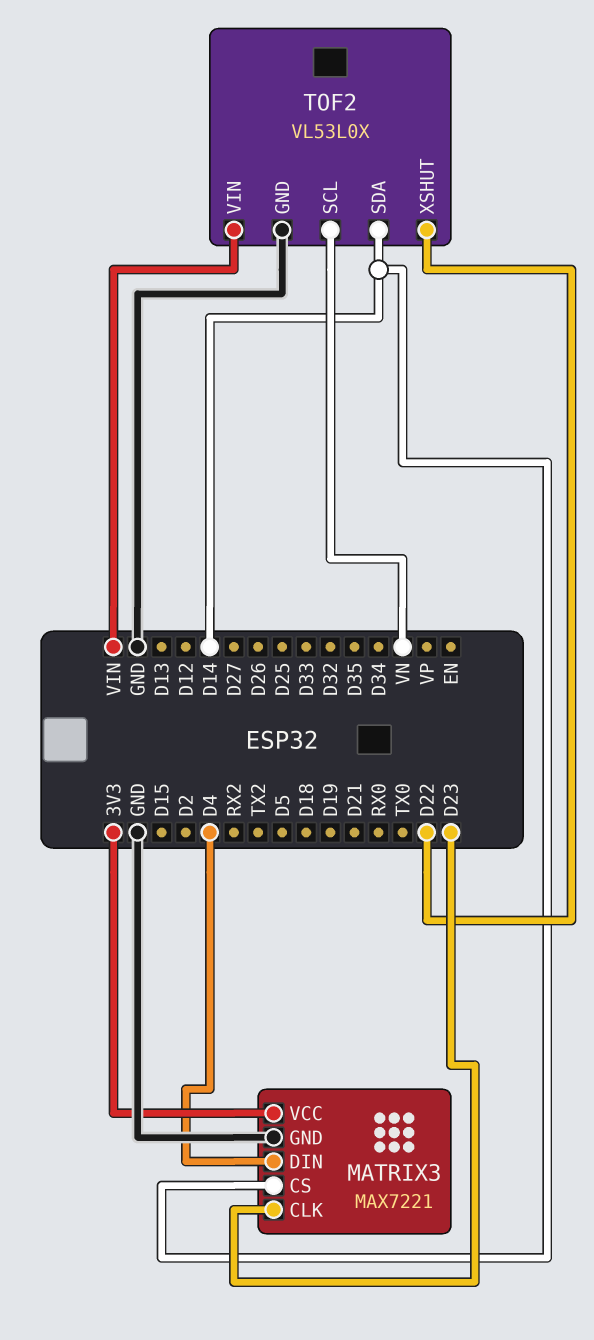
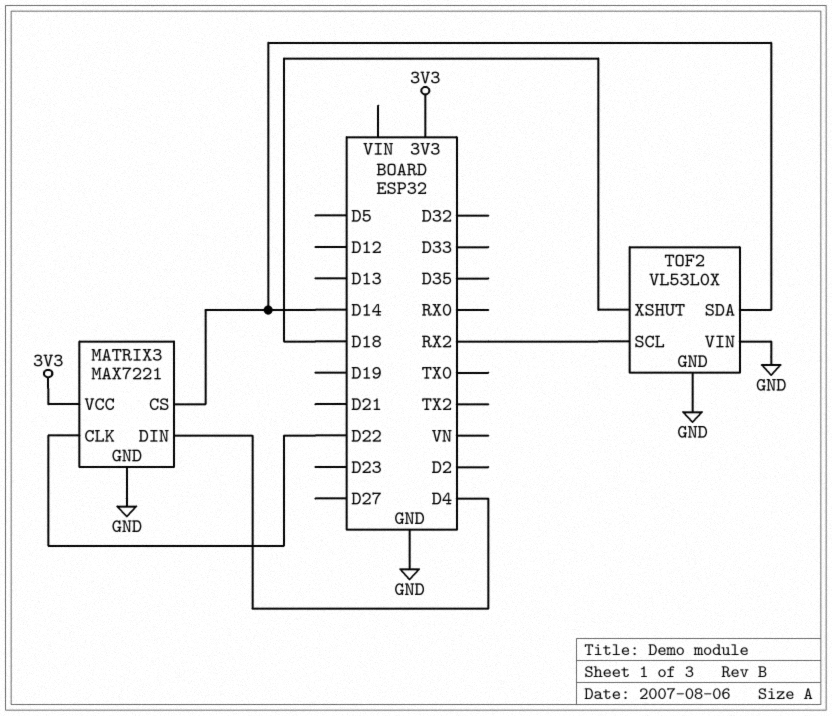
MATRIX3 pin CLK: D23 -> D22
TOF2 pin SCL: VN -> RX2
TOF2 pin VIN: VIN -> GND
TOF2 pin XSHUT: D22 -> D18

